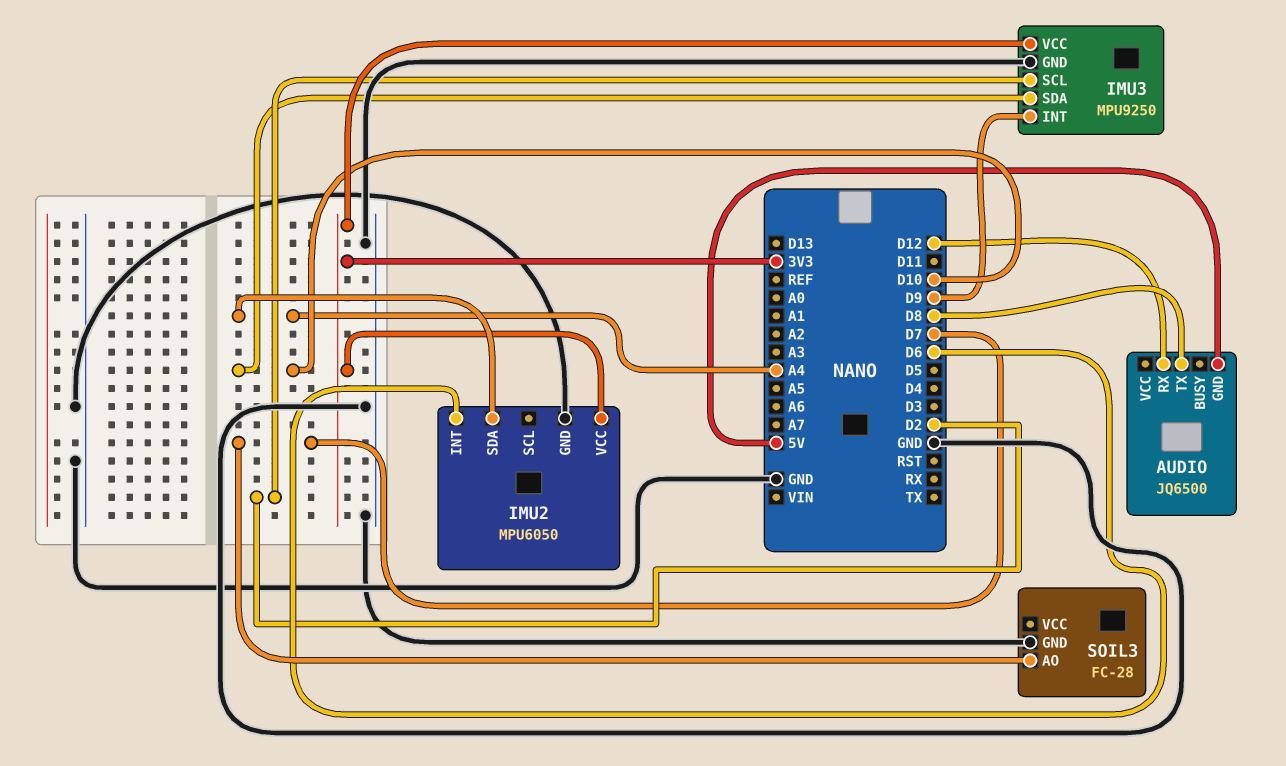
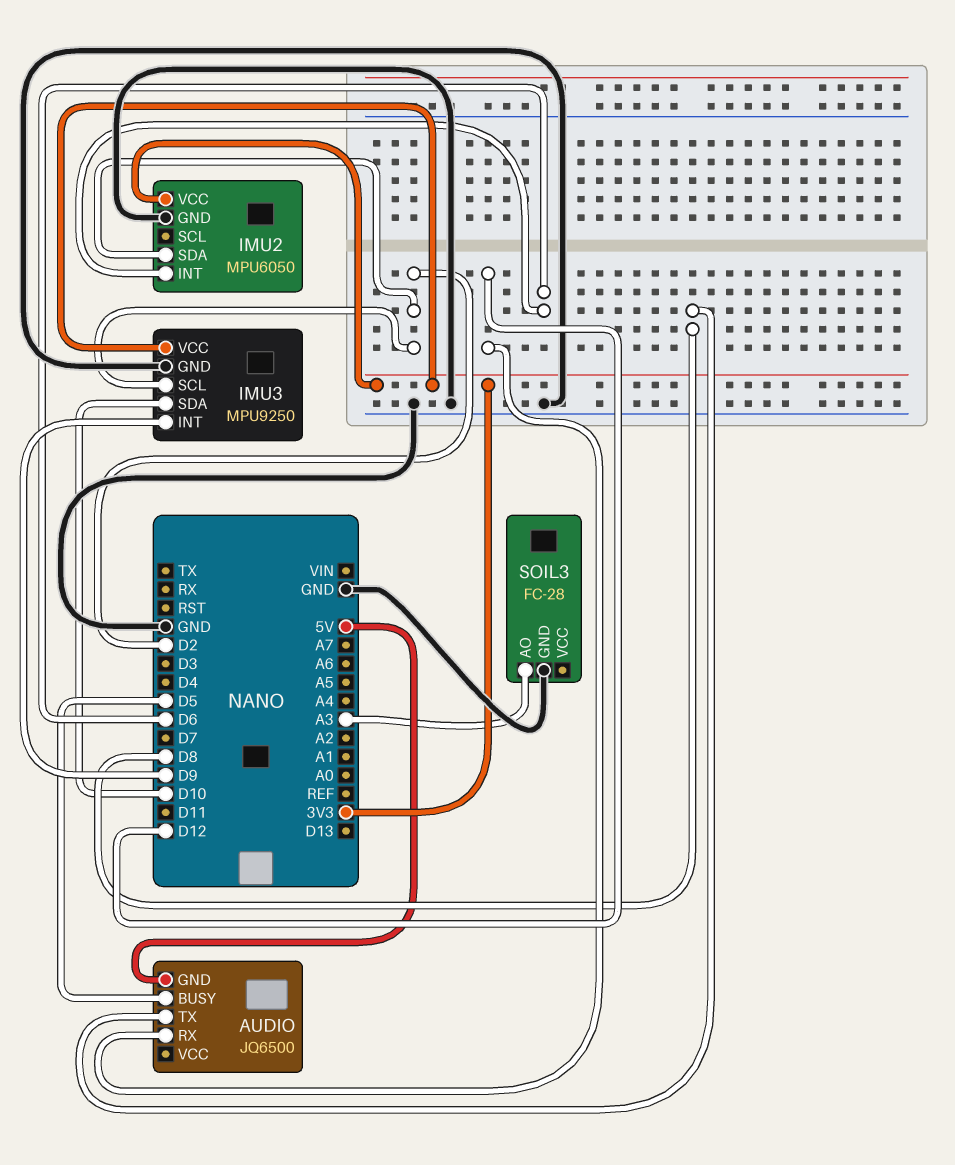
AUDIO pin BUSY: none -> D5
IMU2 pin SDA: A4 -> D2
SOIL3 pin AO: D7 -> A3

